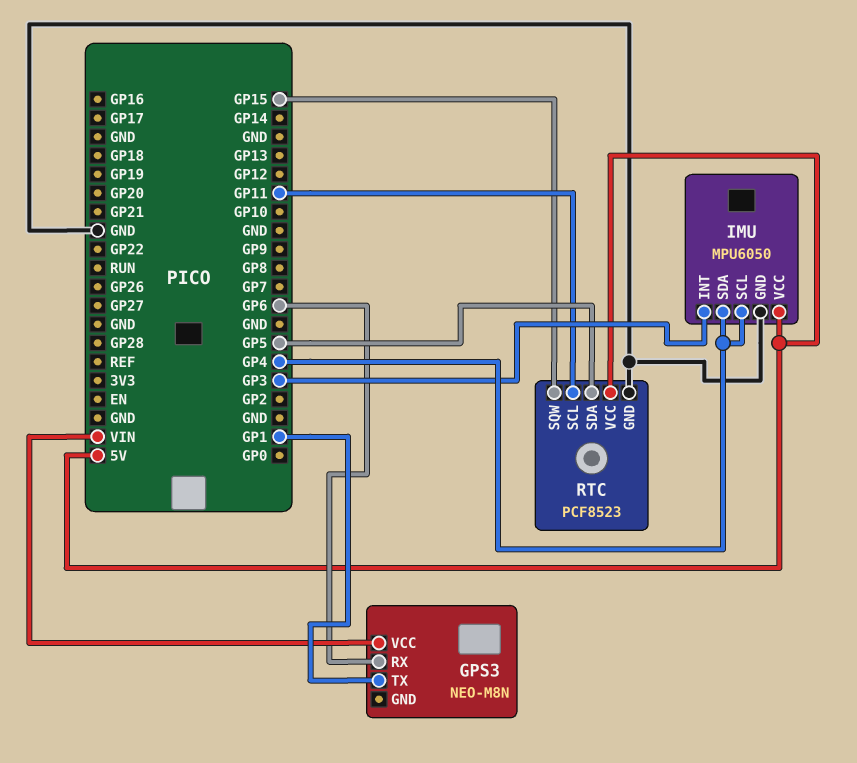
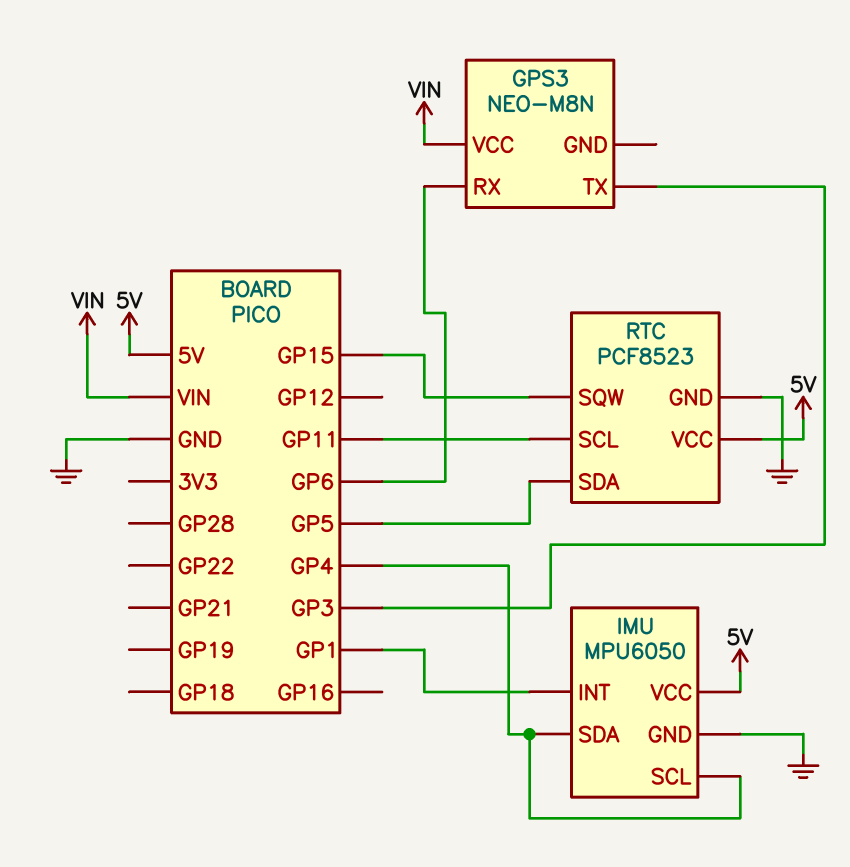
GPS3 pin TX: GP1 -> GP3
IMU pin INT: GP3 -> GP1

